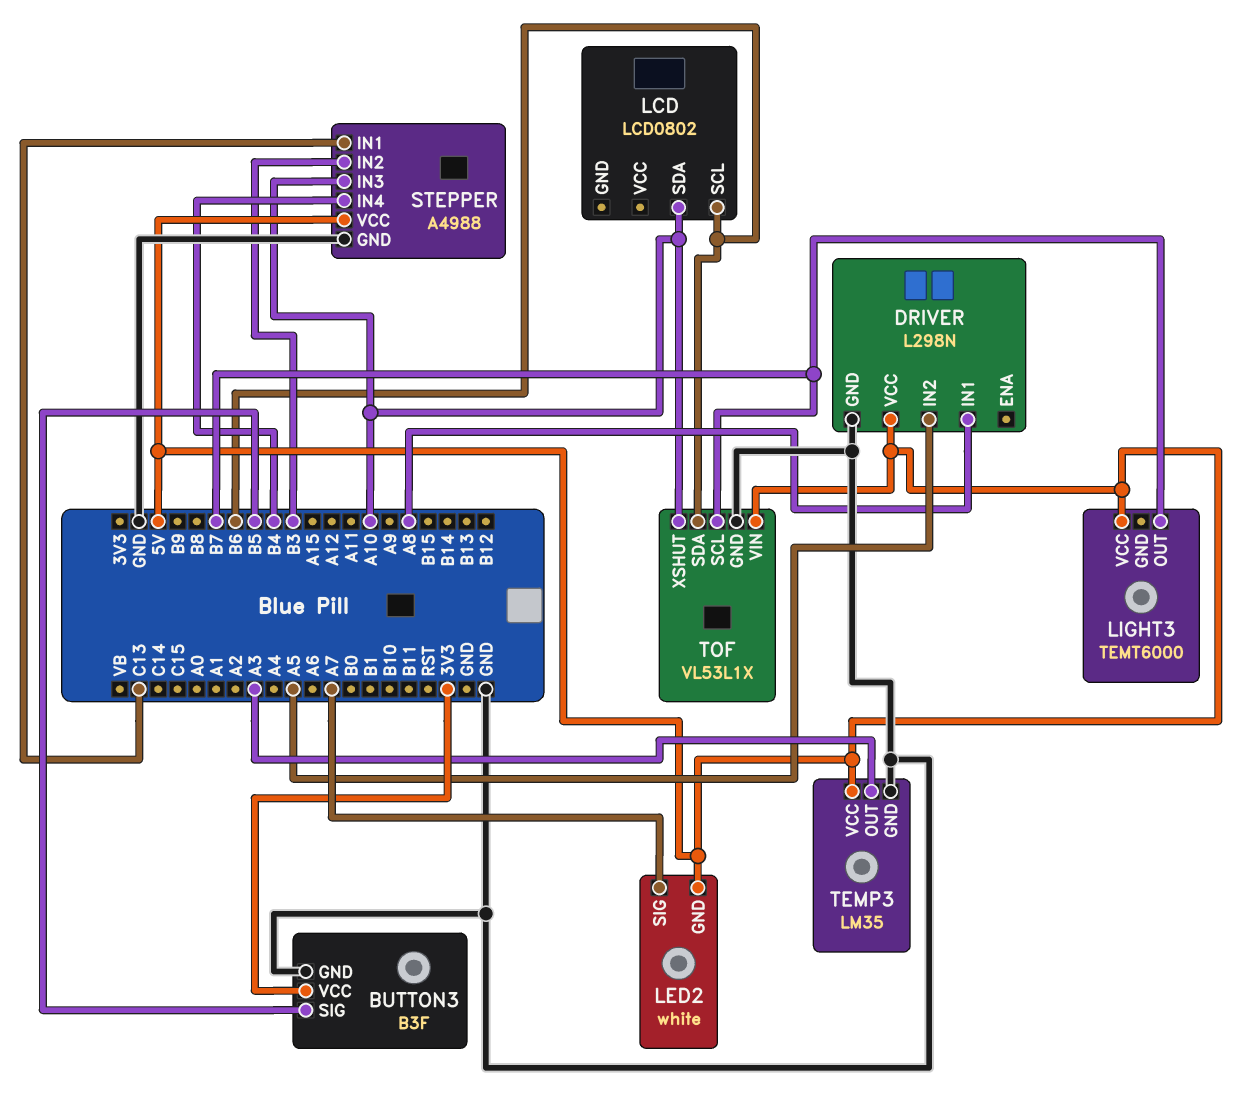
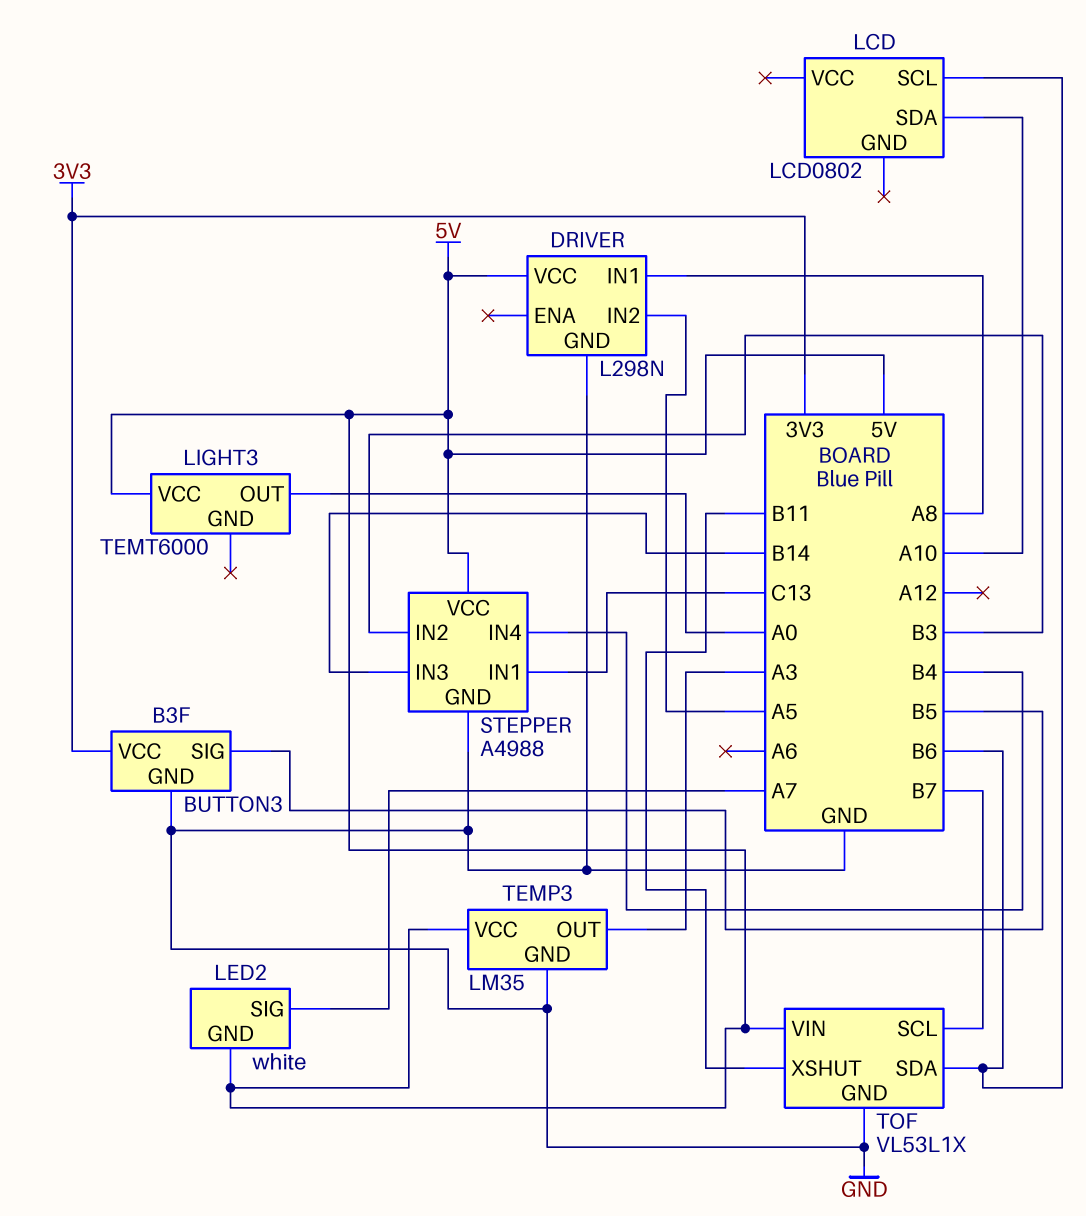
LIGHT3 pin OUT: B7 -> A0
STEPPER pin IN3: A10 -> B14
TOF pin XSHUT: A10 -> B11

